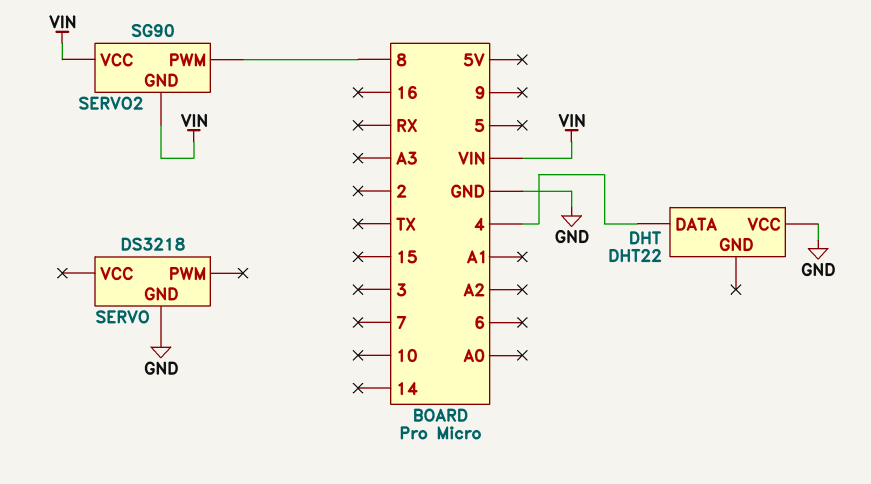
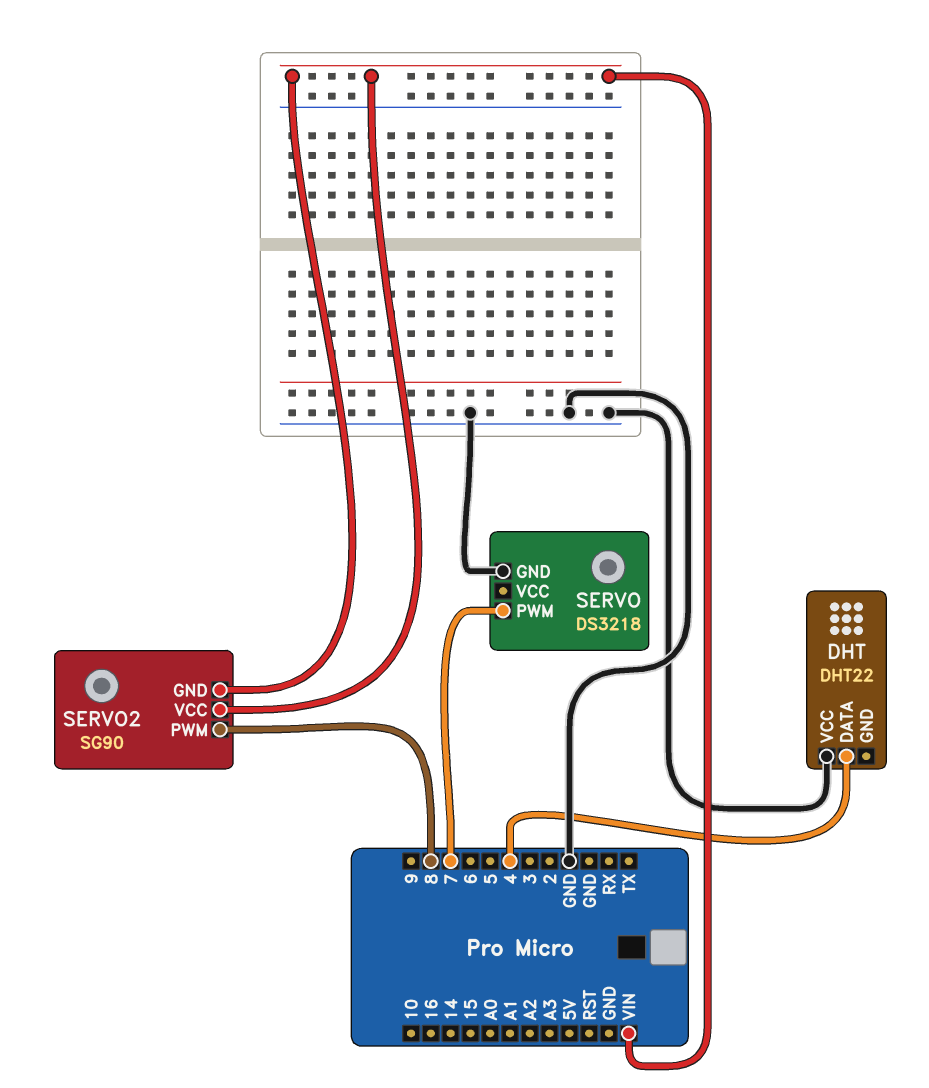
SERVO pin PWM: none -> 7

